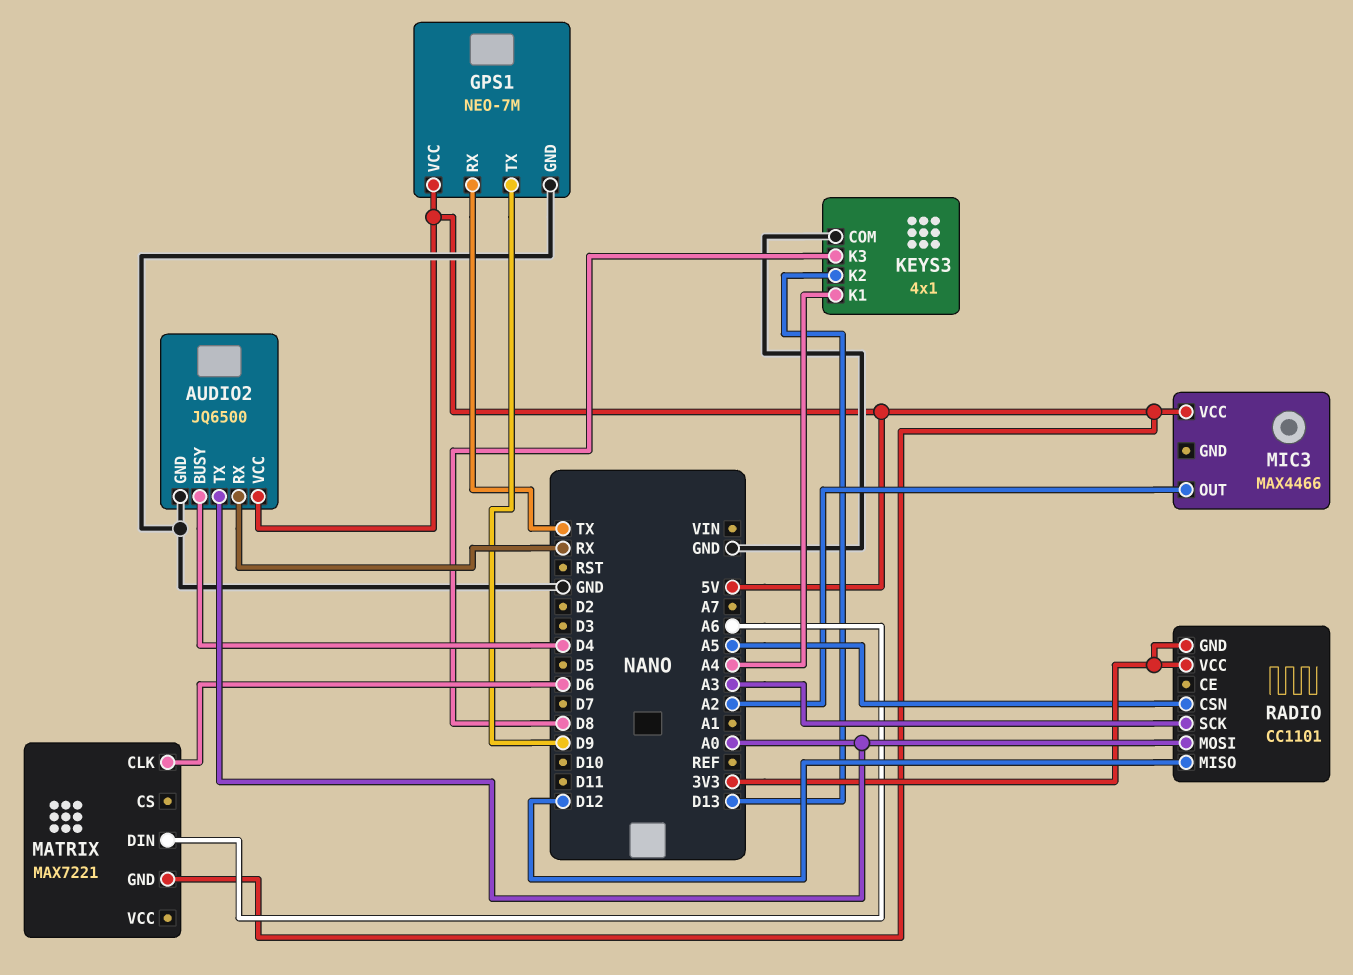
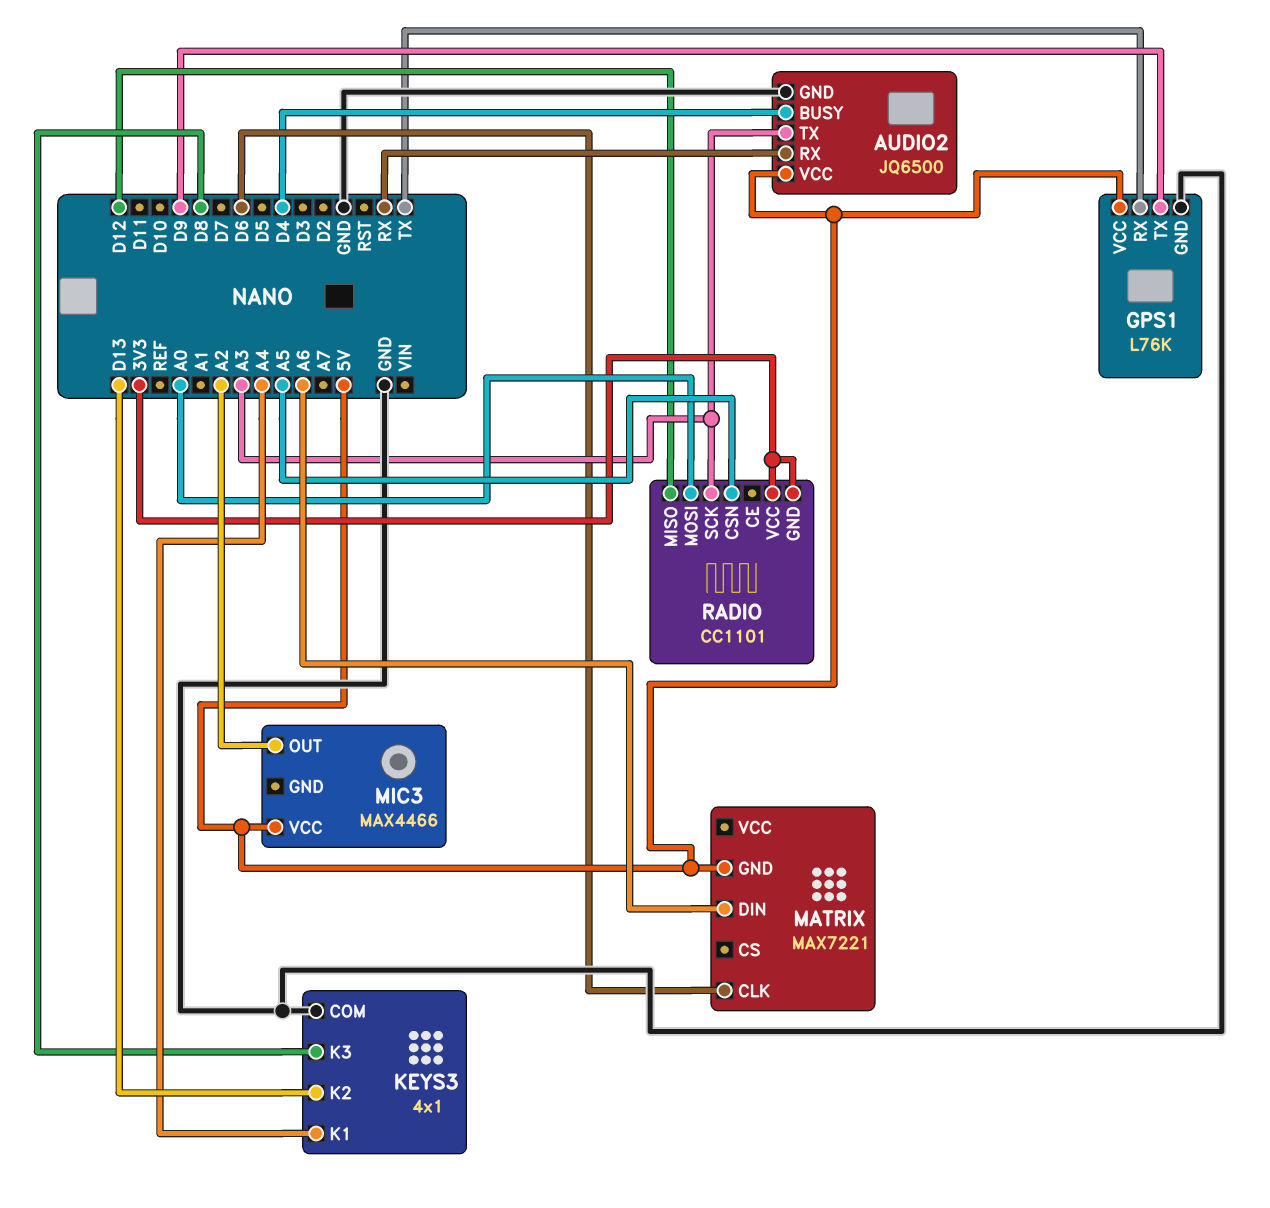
AUDIO2 pin TX: A0 -> A3
GPS1: NEO-7M -> L76K

